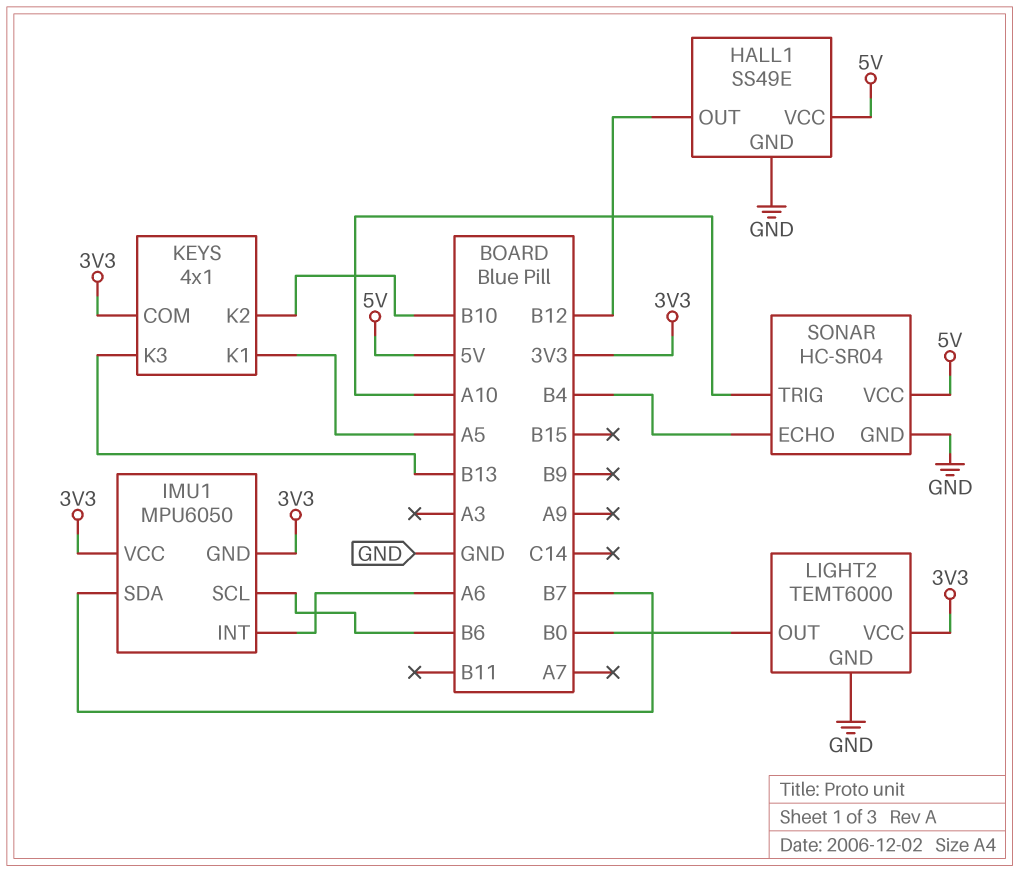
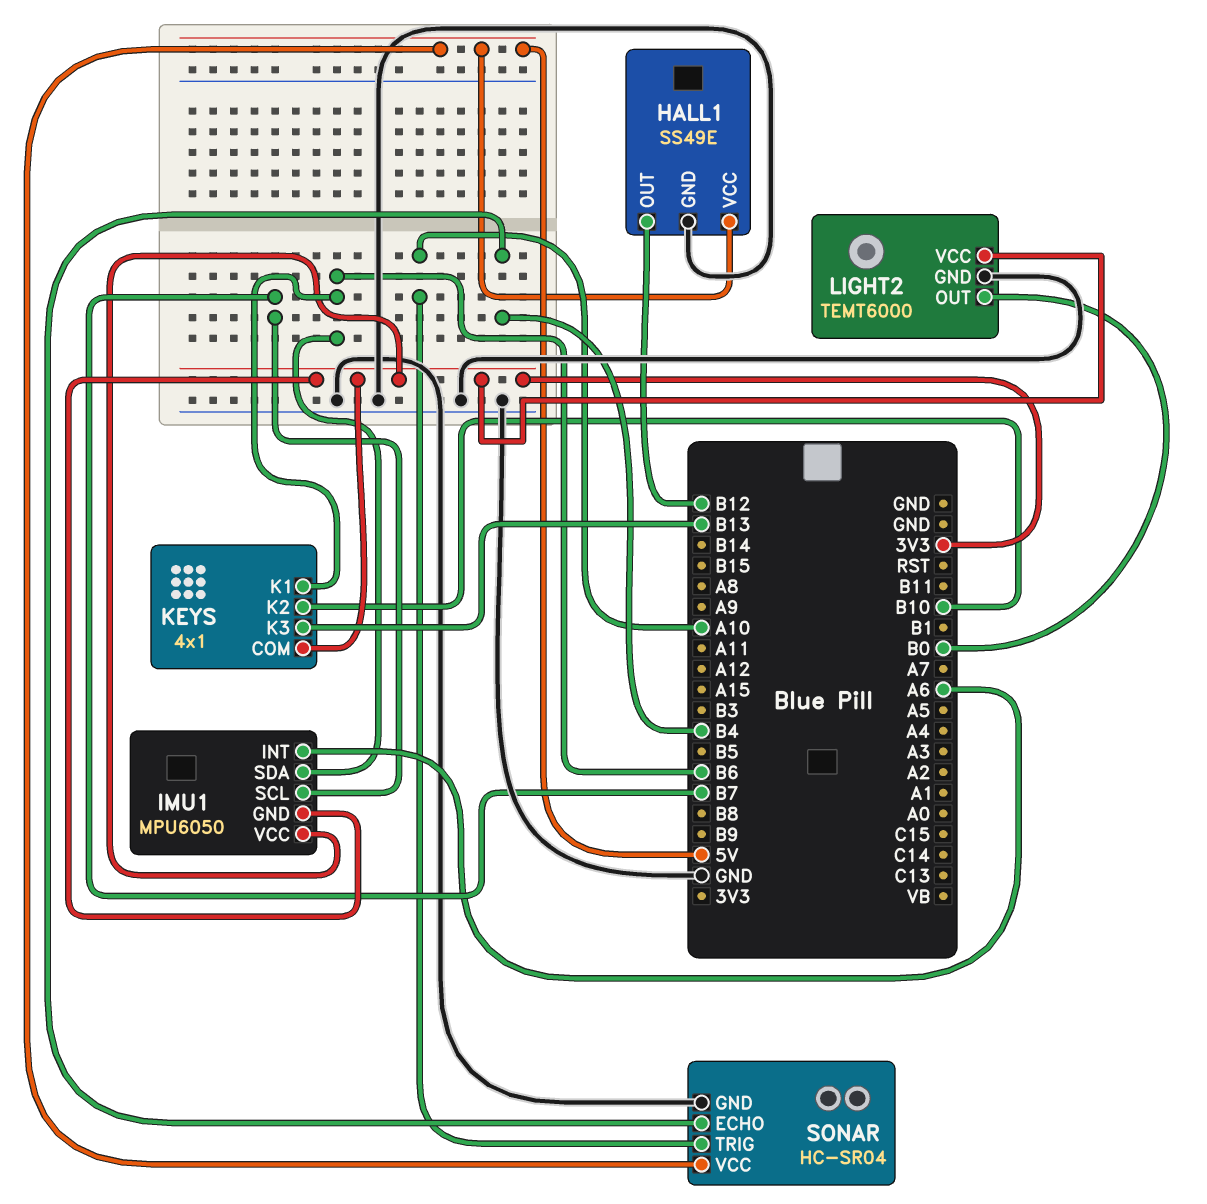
IMU1 pin SCL: B6 -> B7
IMU1 pin SDA: B7 -> B6
KEYS pin K1: A5 -> B6

